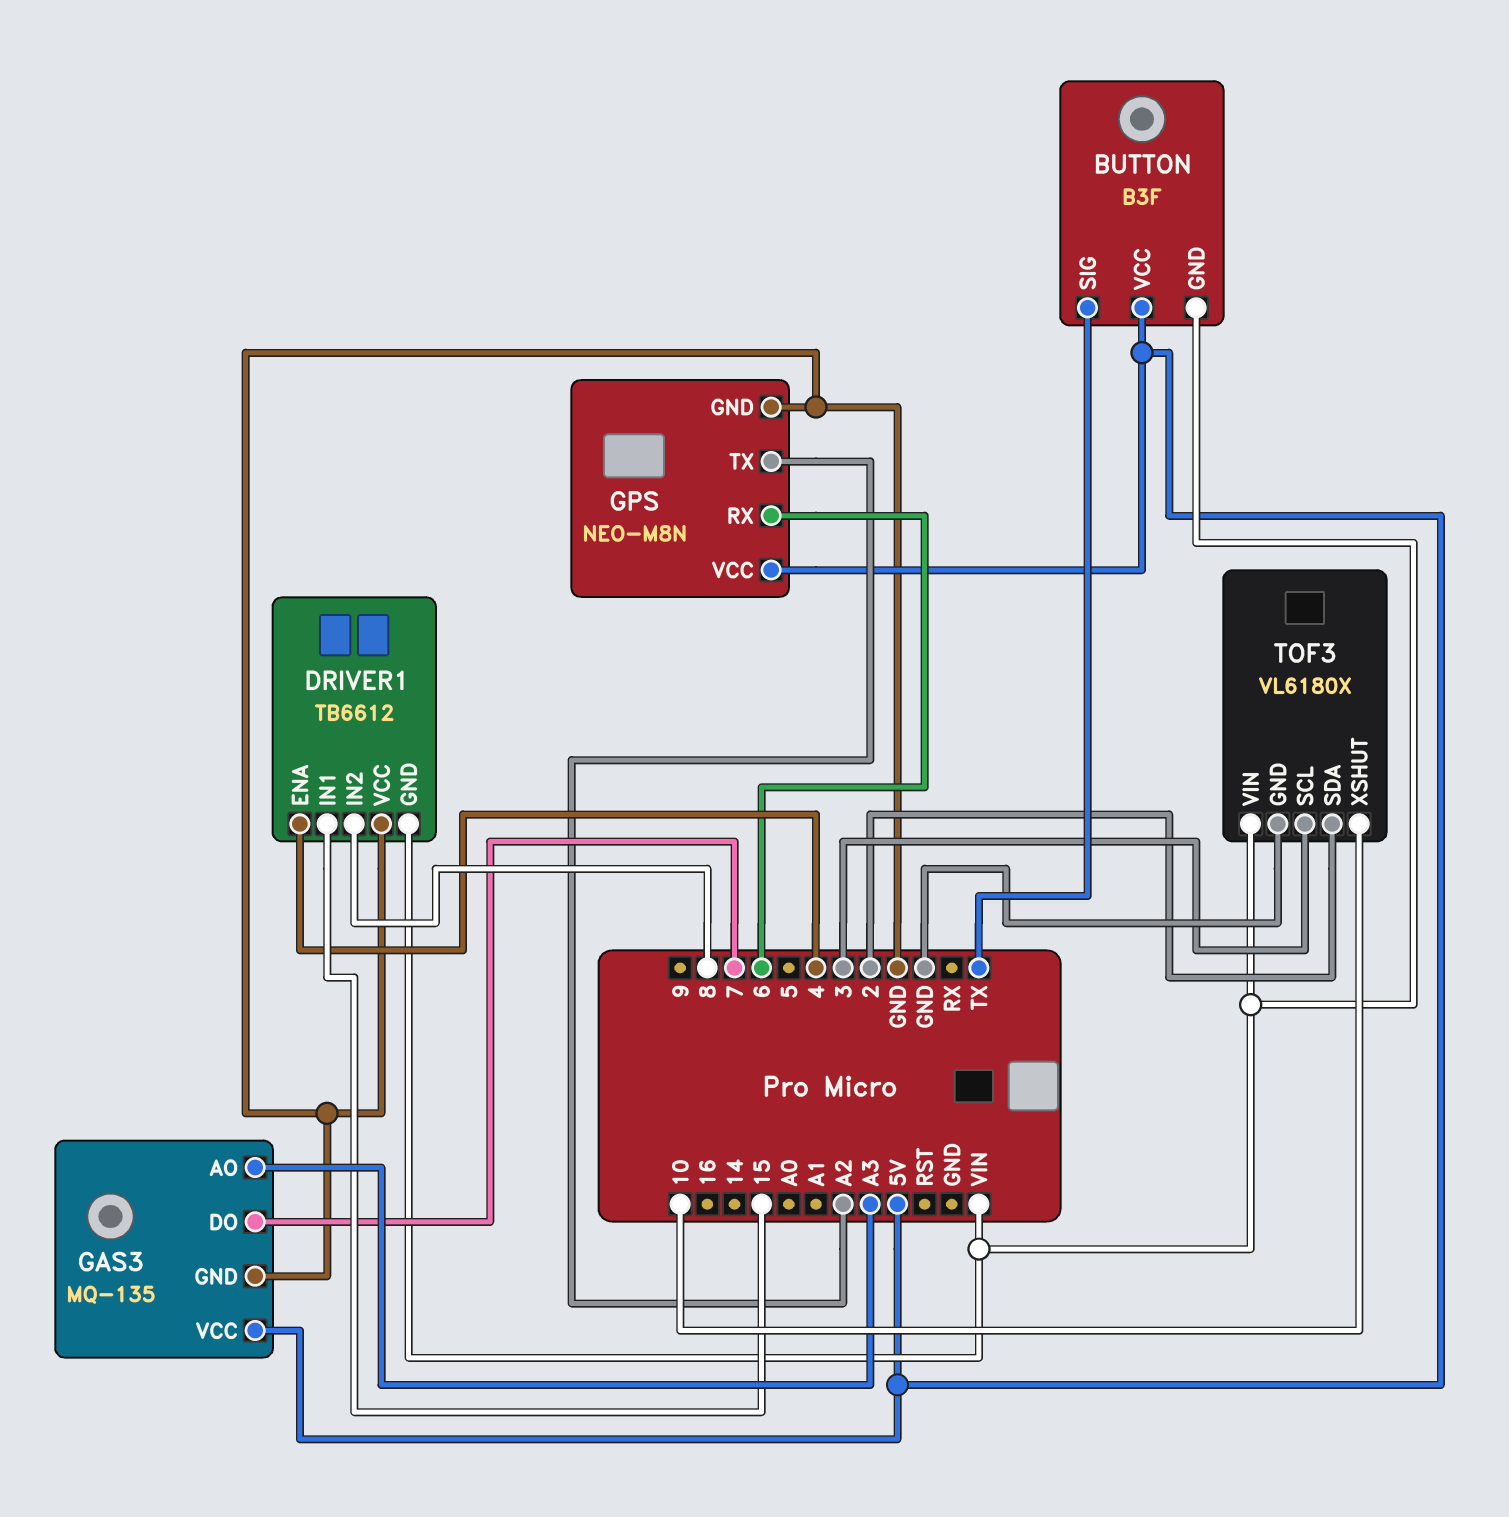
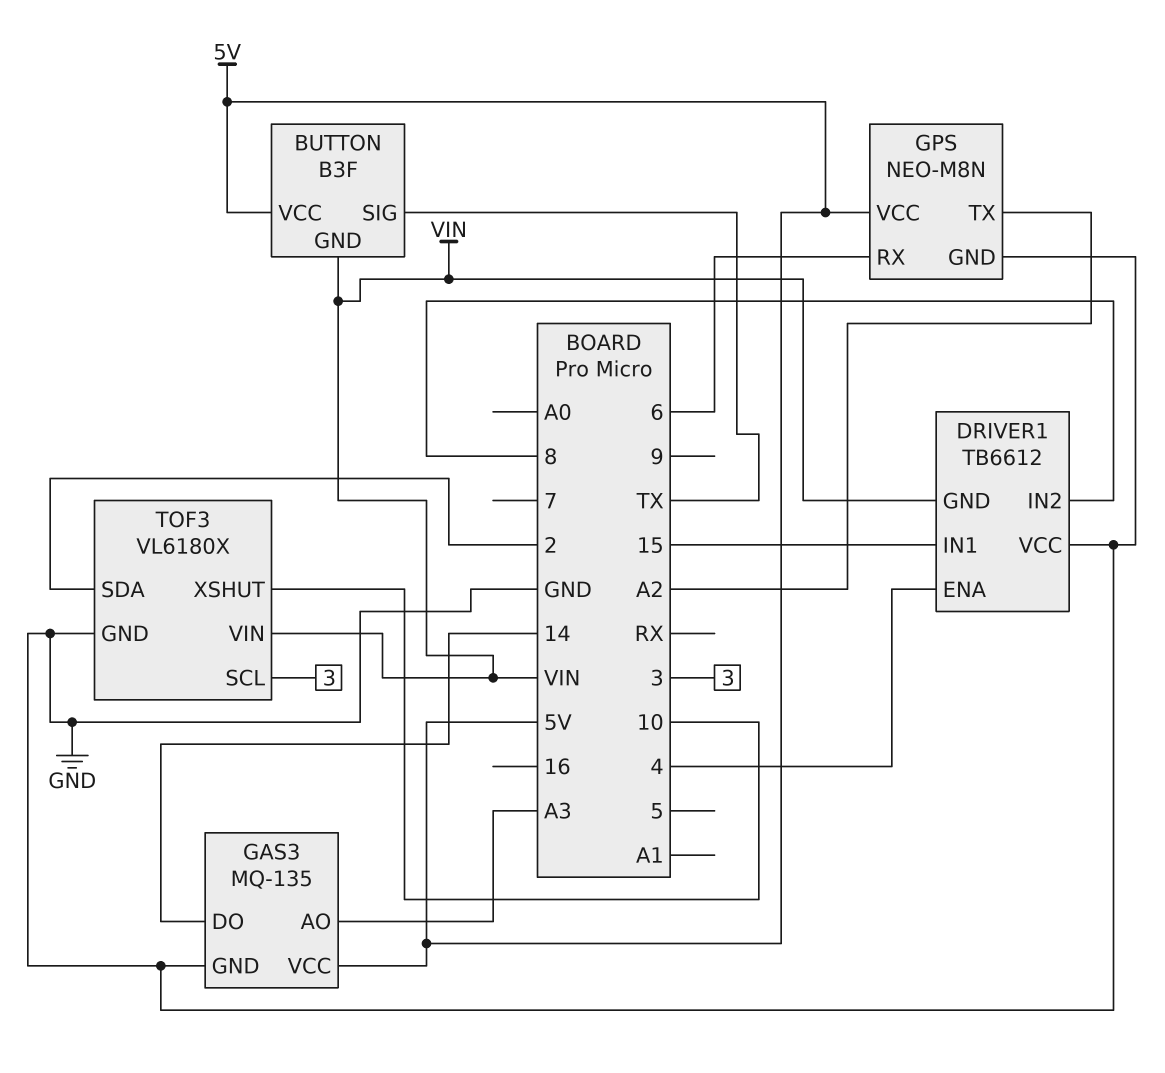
GAS3 pin DO: 7 -> 14

